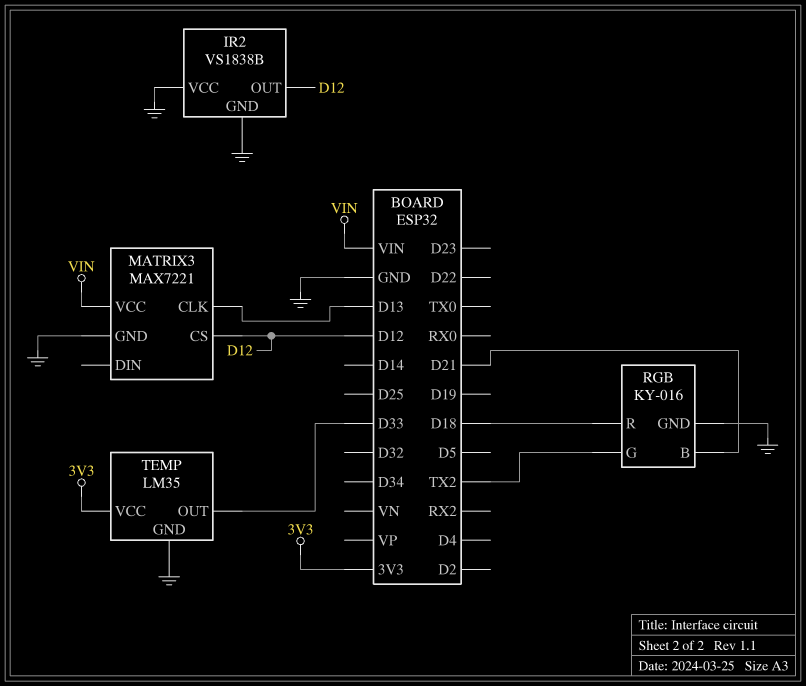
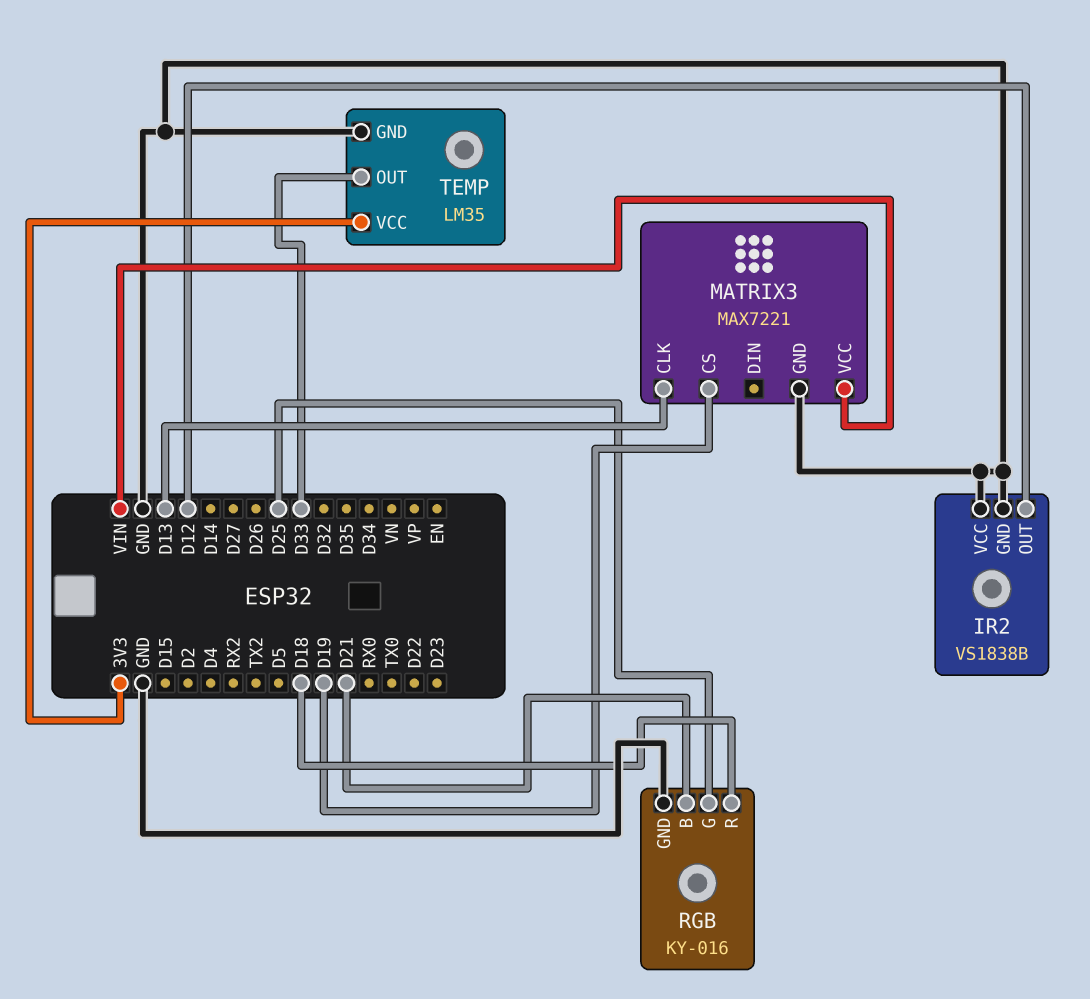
MATRIX3 pin CS: D12 -> D19
RGB pin G: TX2 -> D25

